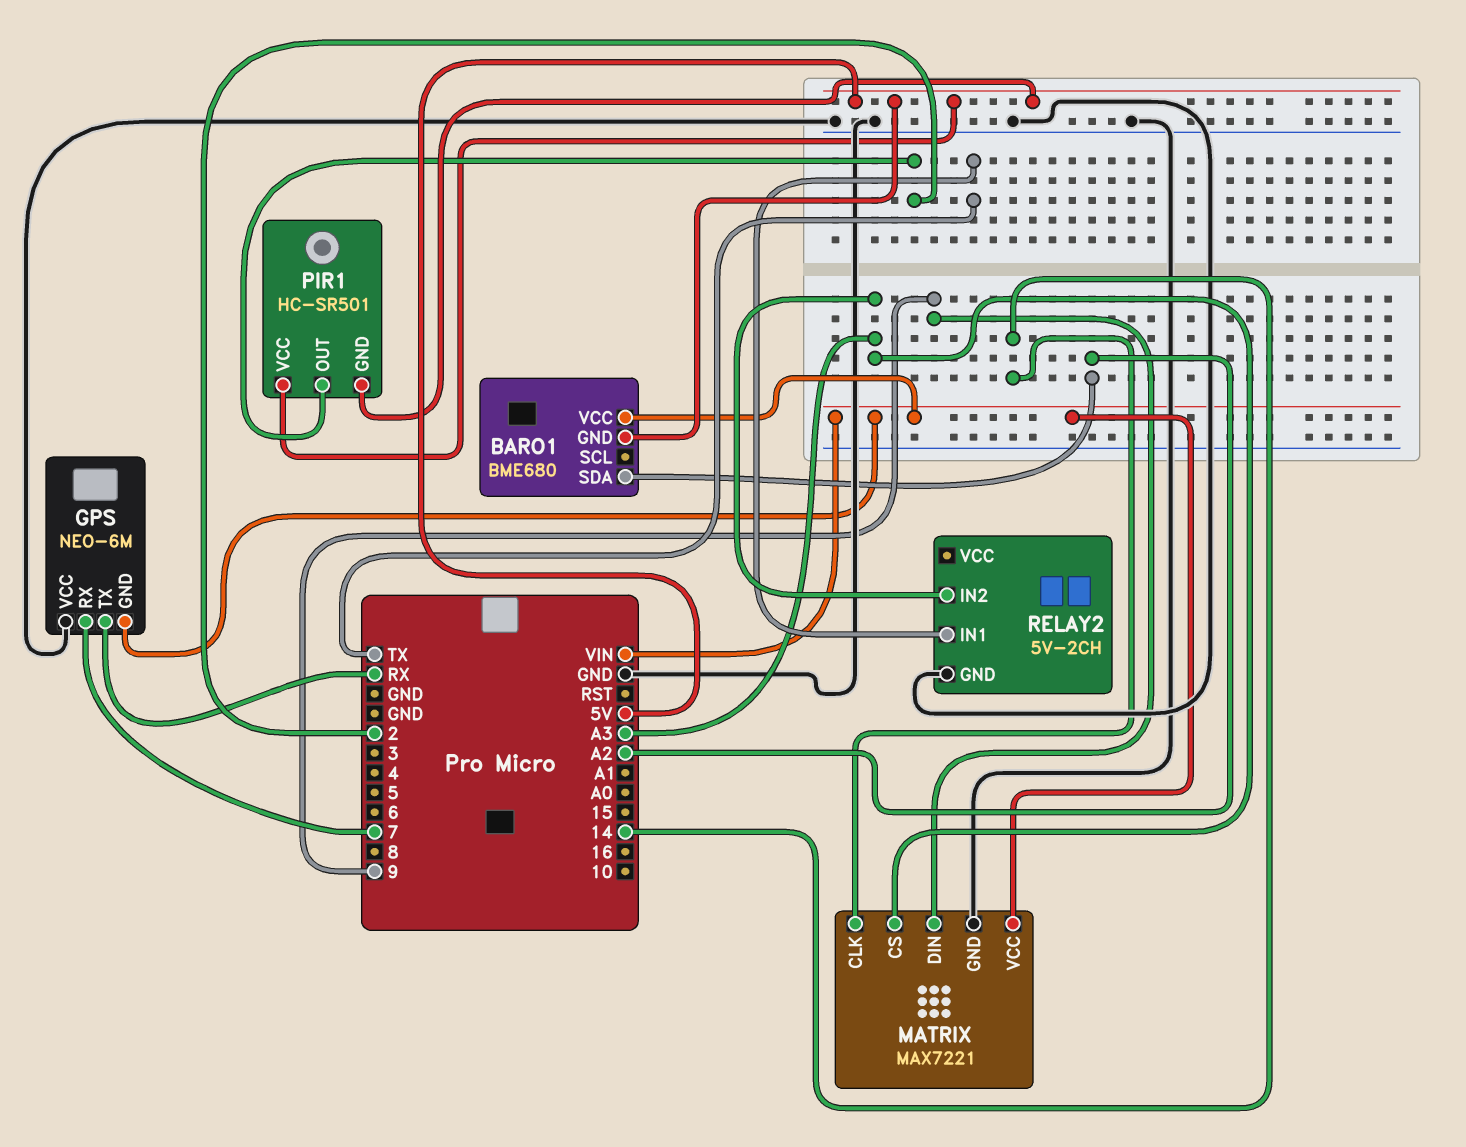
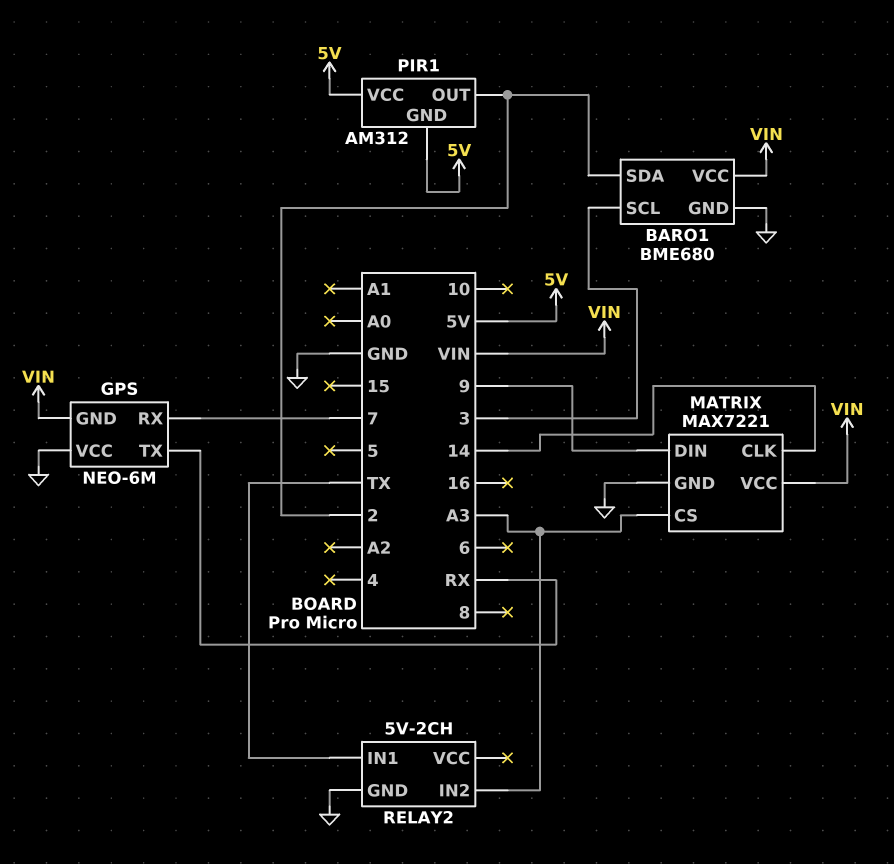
BARO1 pin GND: 5V -> GND
BARO1 pin SCL: none -> 3
BARO1 pin SDA: A2 -> 2
PIR1: HC-SR501 -> AM312

